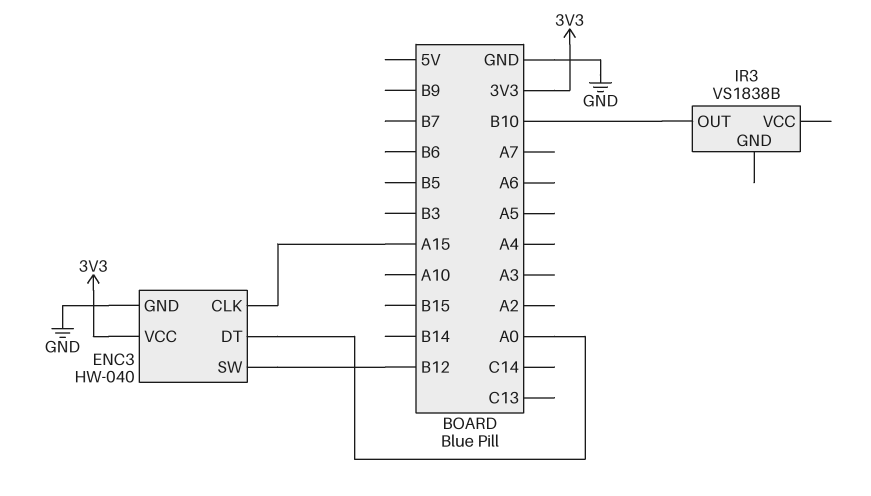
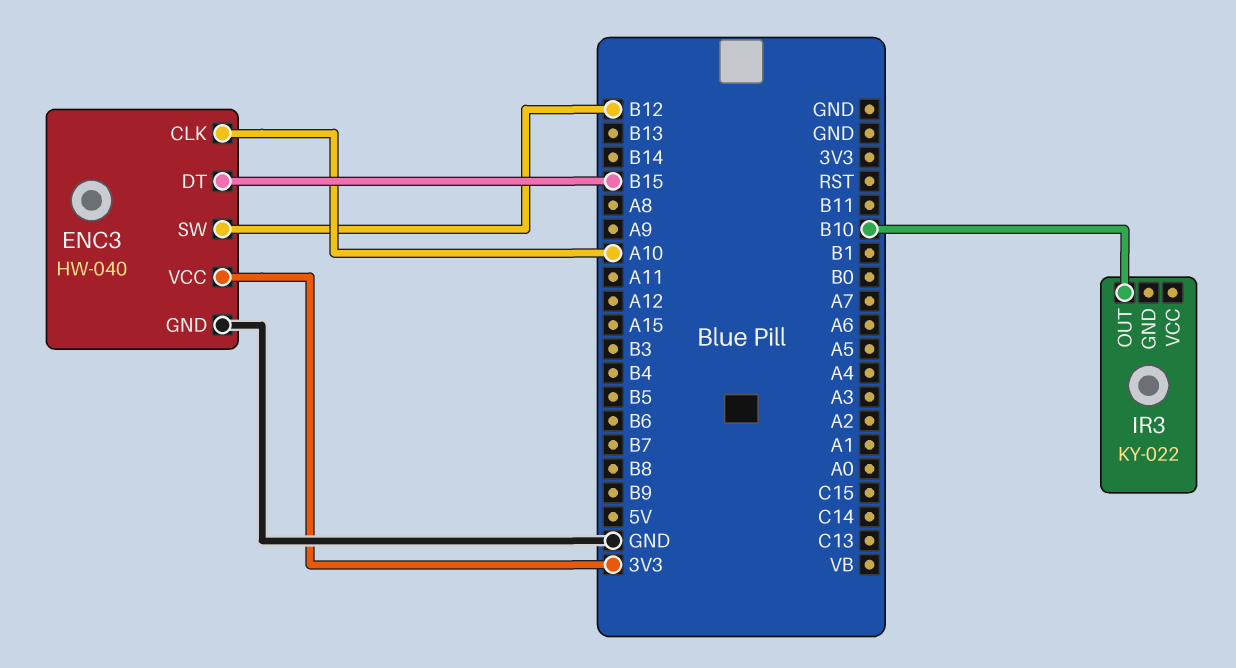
ENC3 pin CLK: A15 -> A10
ENC3 pin DT: A0 -> B15
IR3: VS1838B -> KY-022

